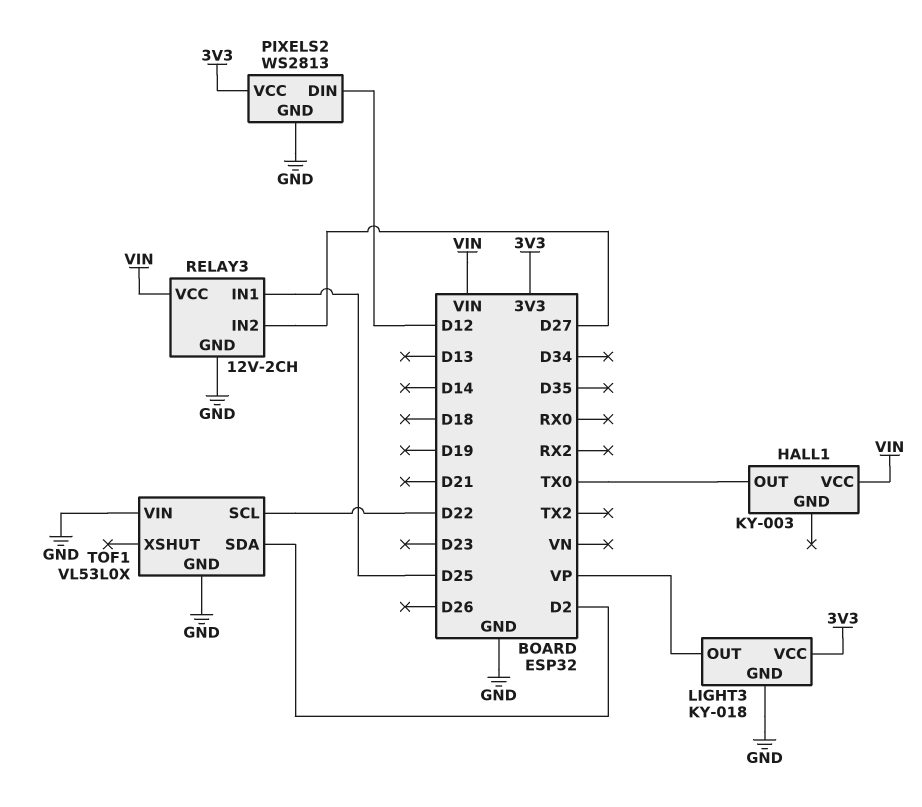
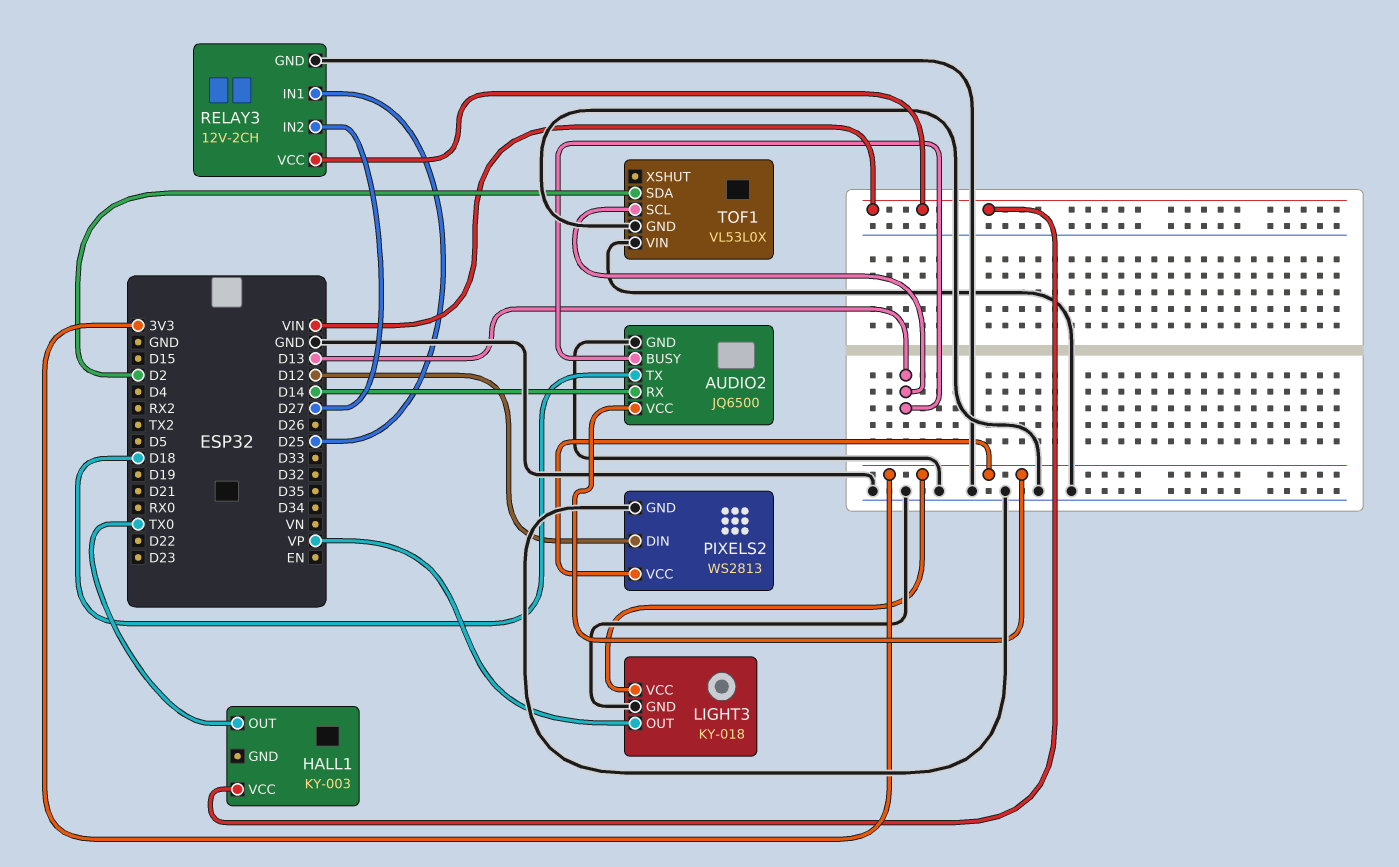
AUDIO2: none -> JQ6500
AUDIO2 pin BUSY: none -> D13
AUDIO2 pin GND: none -> GND
AUDIO2 pin RX: none -> D14
AUDIO2 pin TX: none -> D18
AUDIO2 pin VCC: none -> 3V3
TOF1 pin SCL: D22 -> D13

